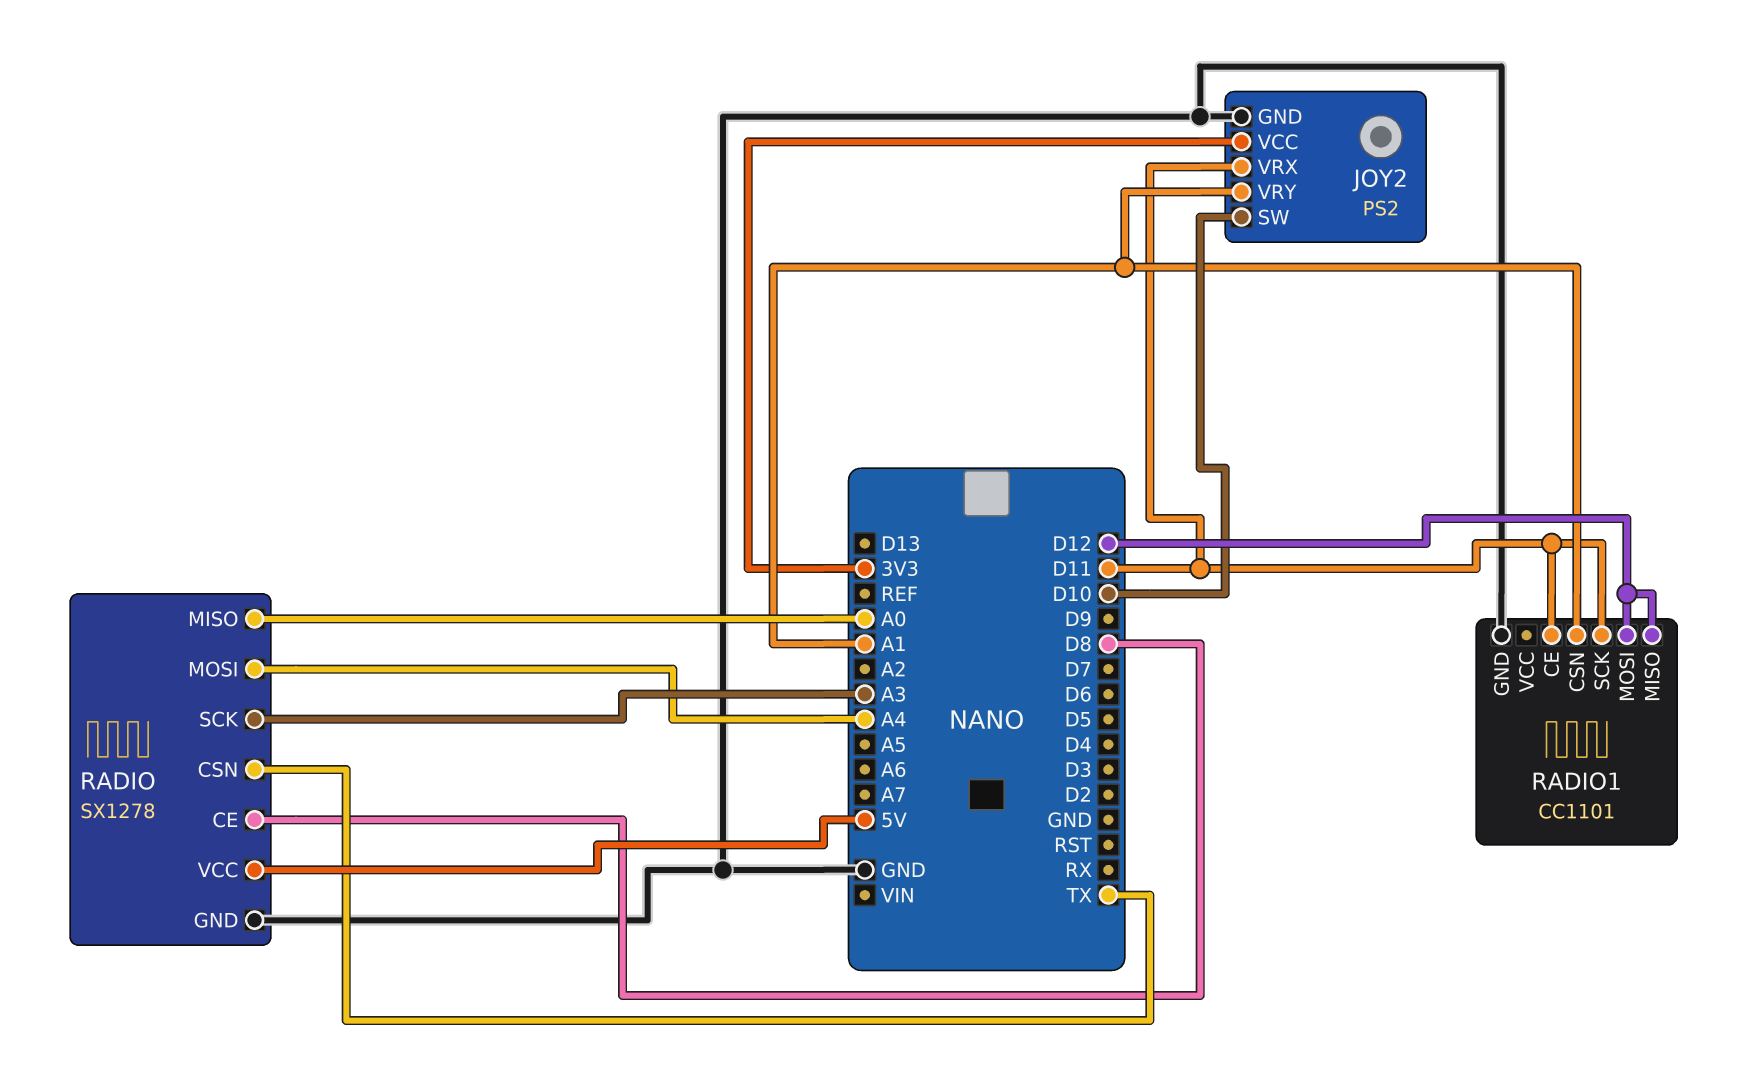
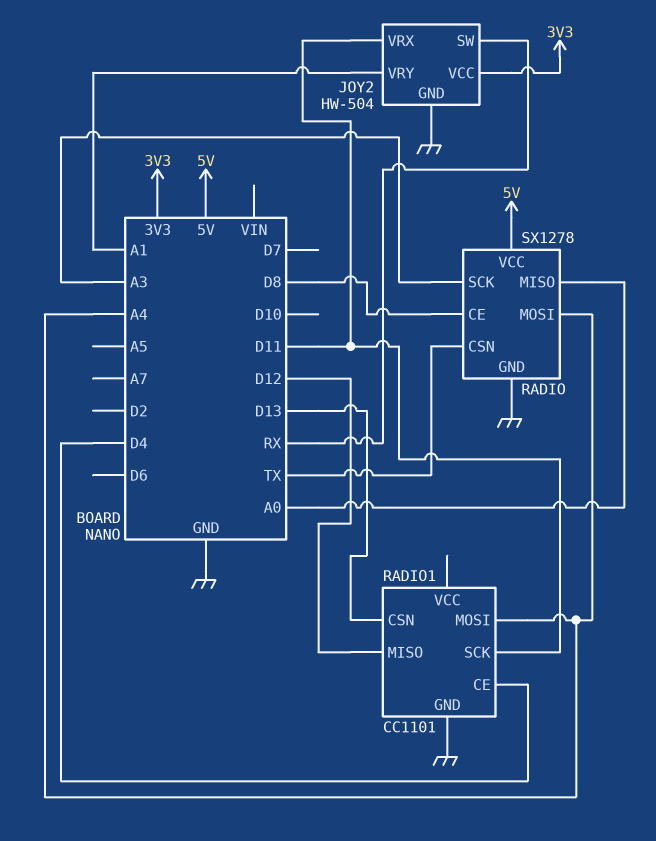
JOY2: PS2 -> HW-504
JOY2 pin SW: D10 -> RX
RADIO1 pin CE: D11 -> D4
RADIO1 pin CSN: A1 -> D13
RADIO1 pin MOSI: D12 -> A4

